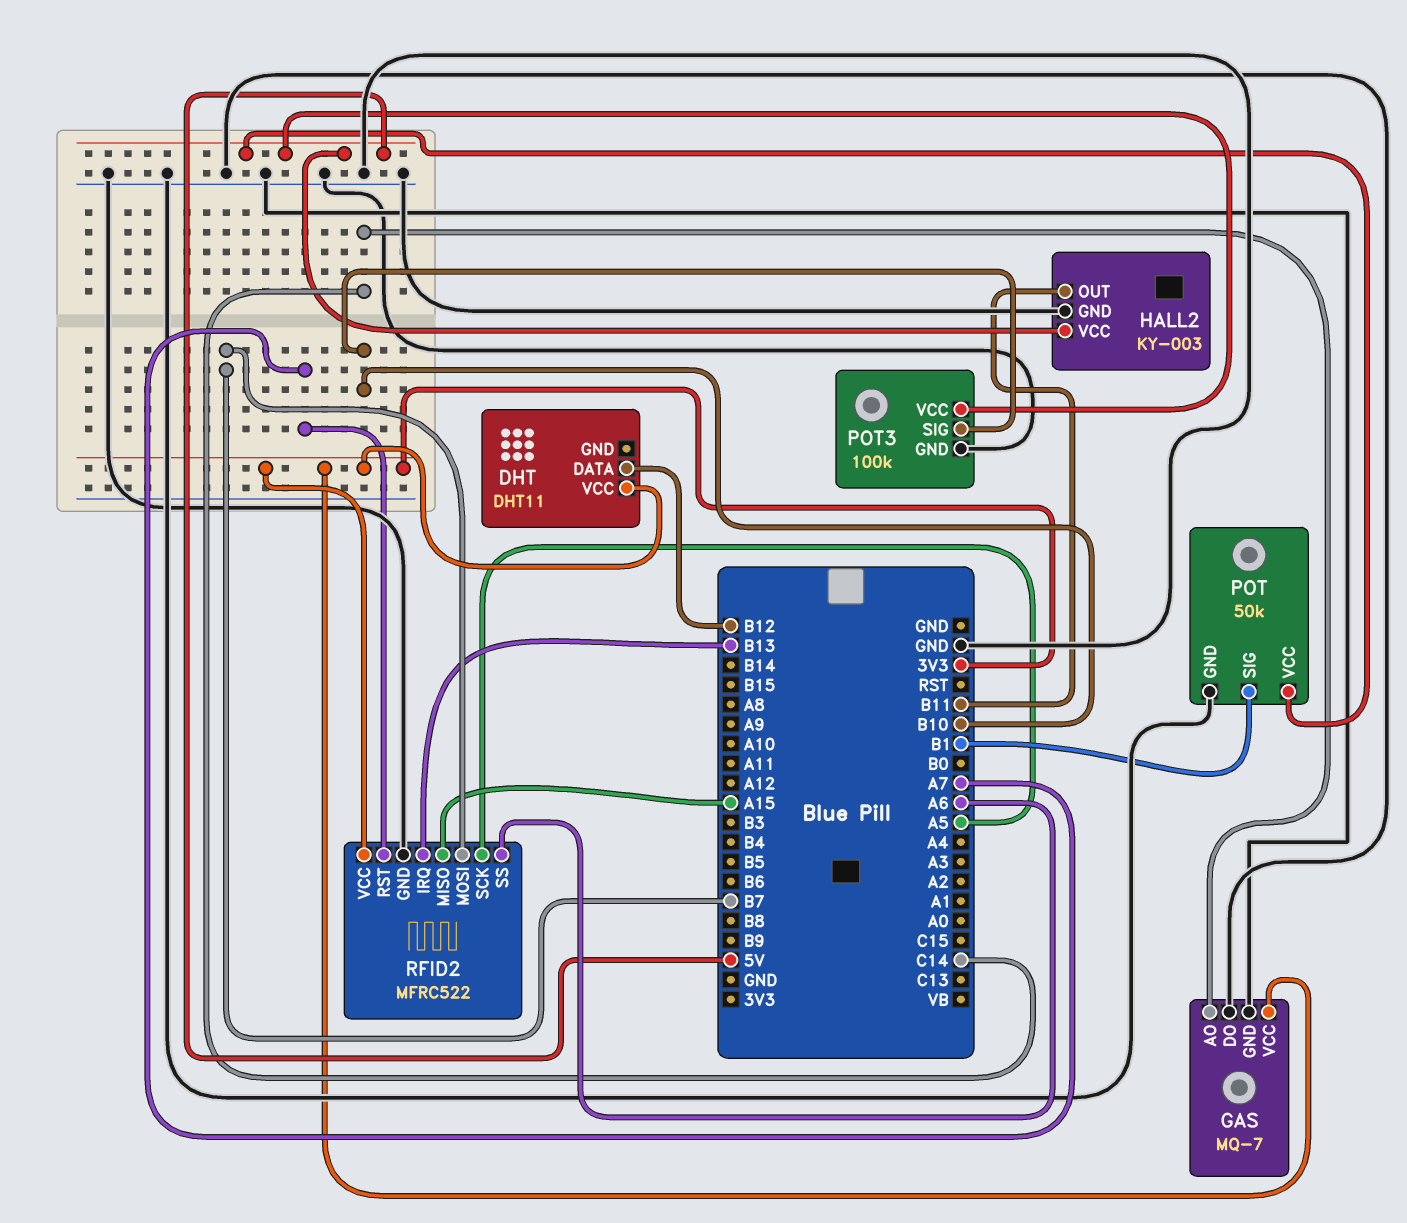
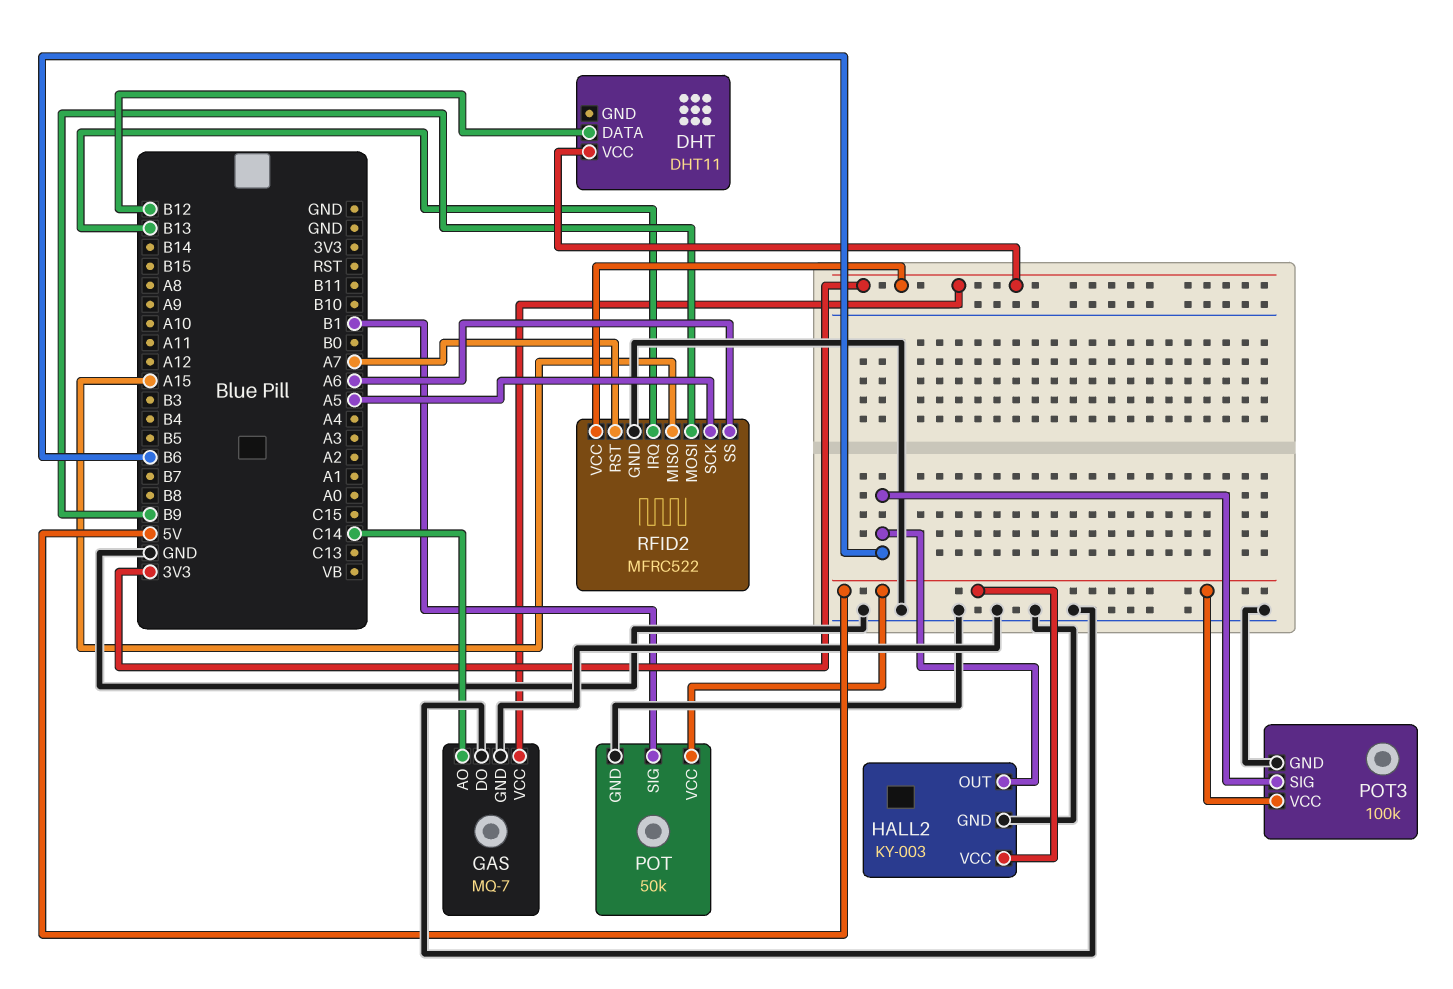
HALL2 pin OUT: B11 -> B6
POT3 pin SIG: B10 -> B6
RFID2 pin MOSI: B7 -> B9

